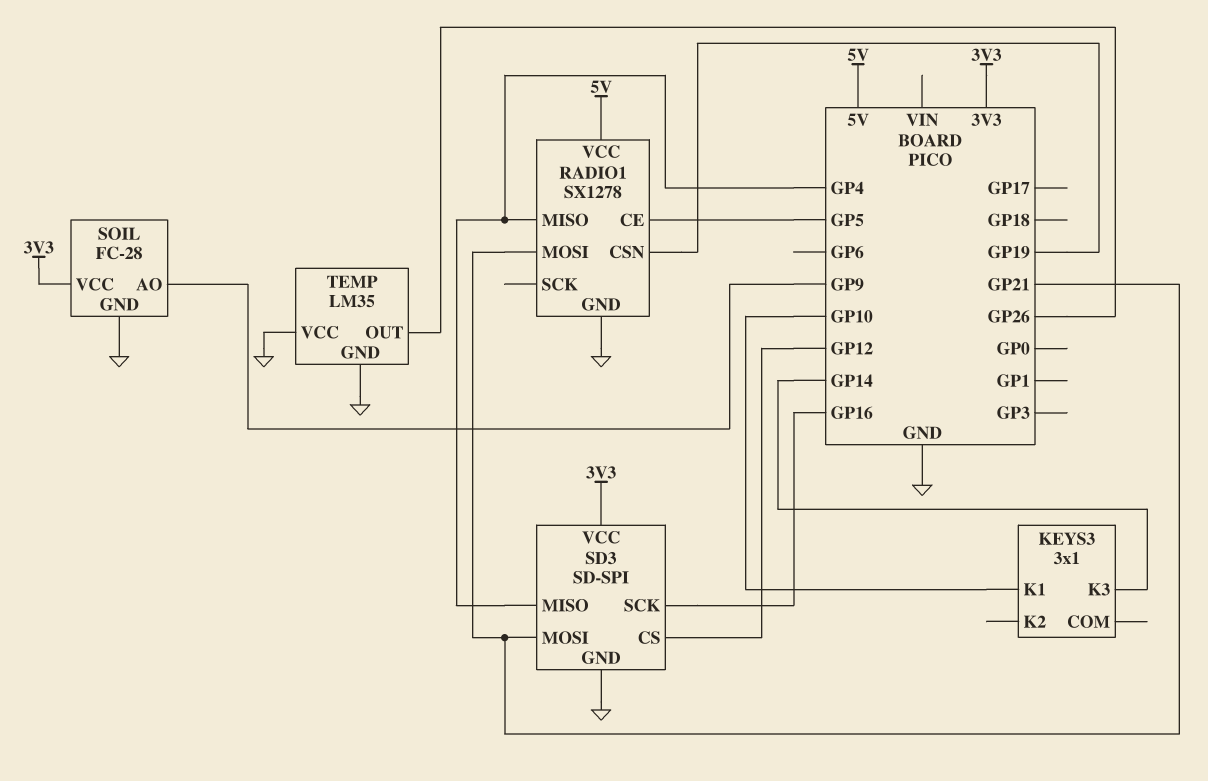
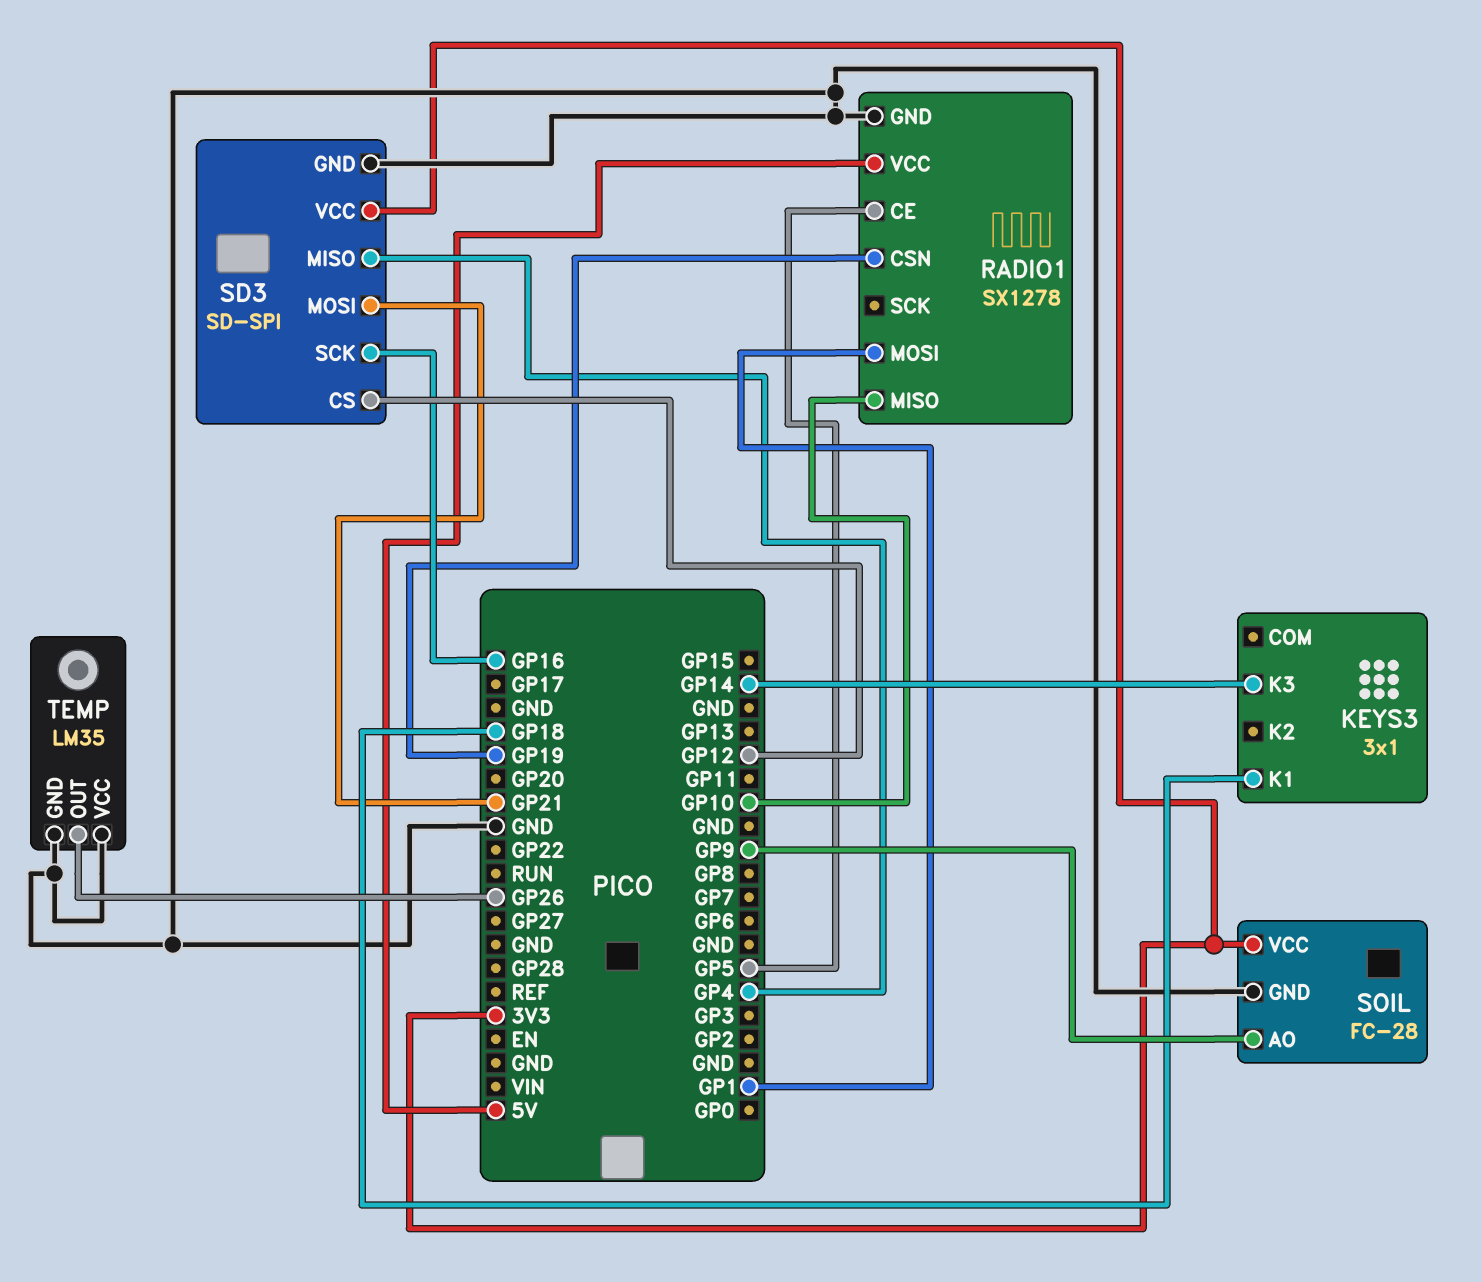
KEYS3 pin K1: GP10 -> GP18
RADIO1 pin MISO: GP4 -> GP10
RADIO1 pin MOSI: GP21 -> GP1

